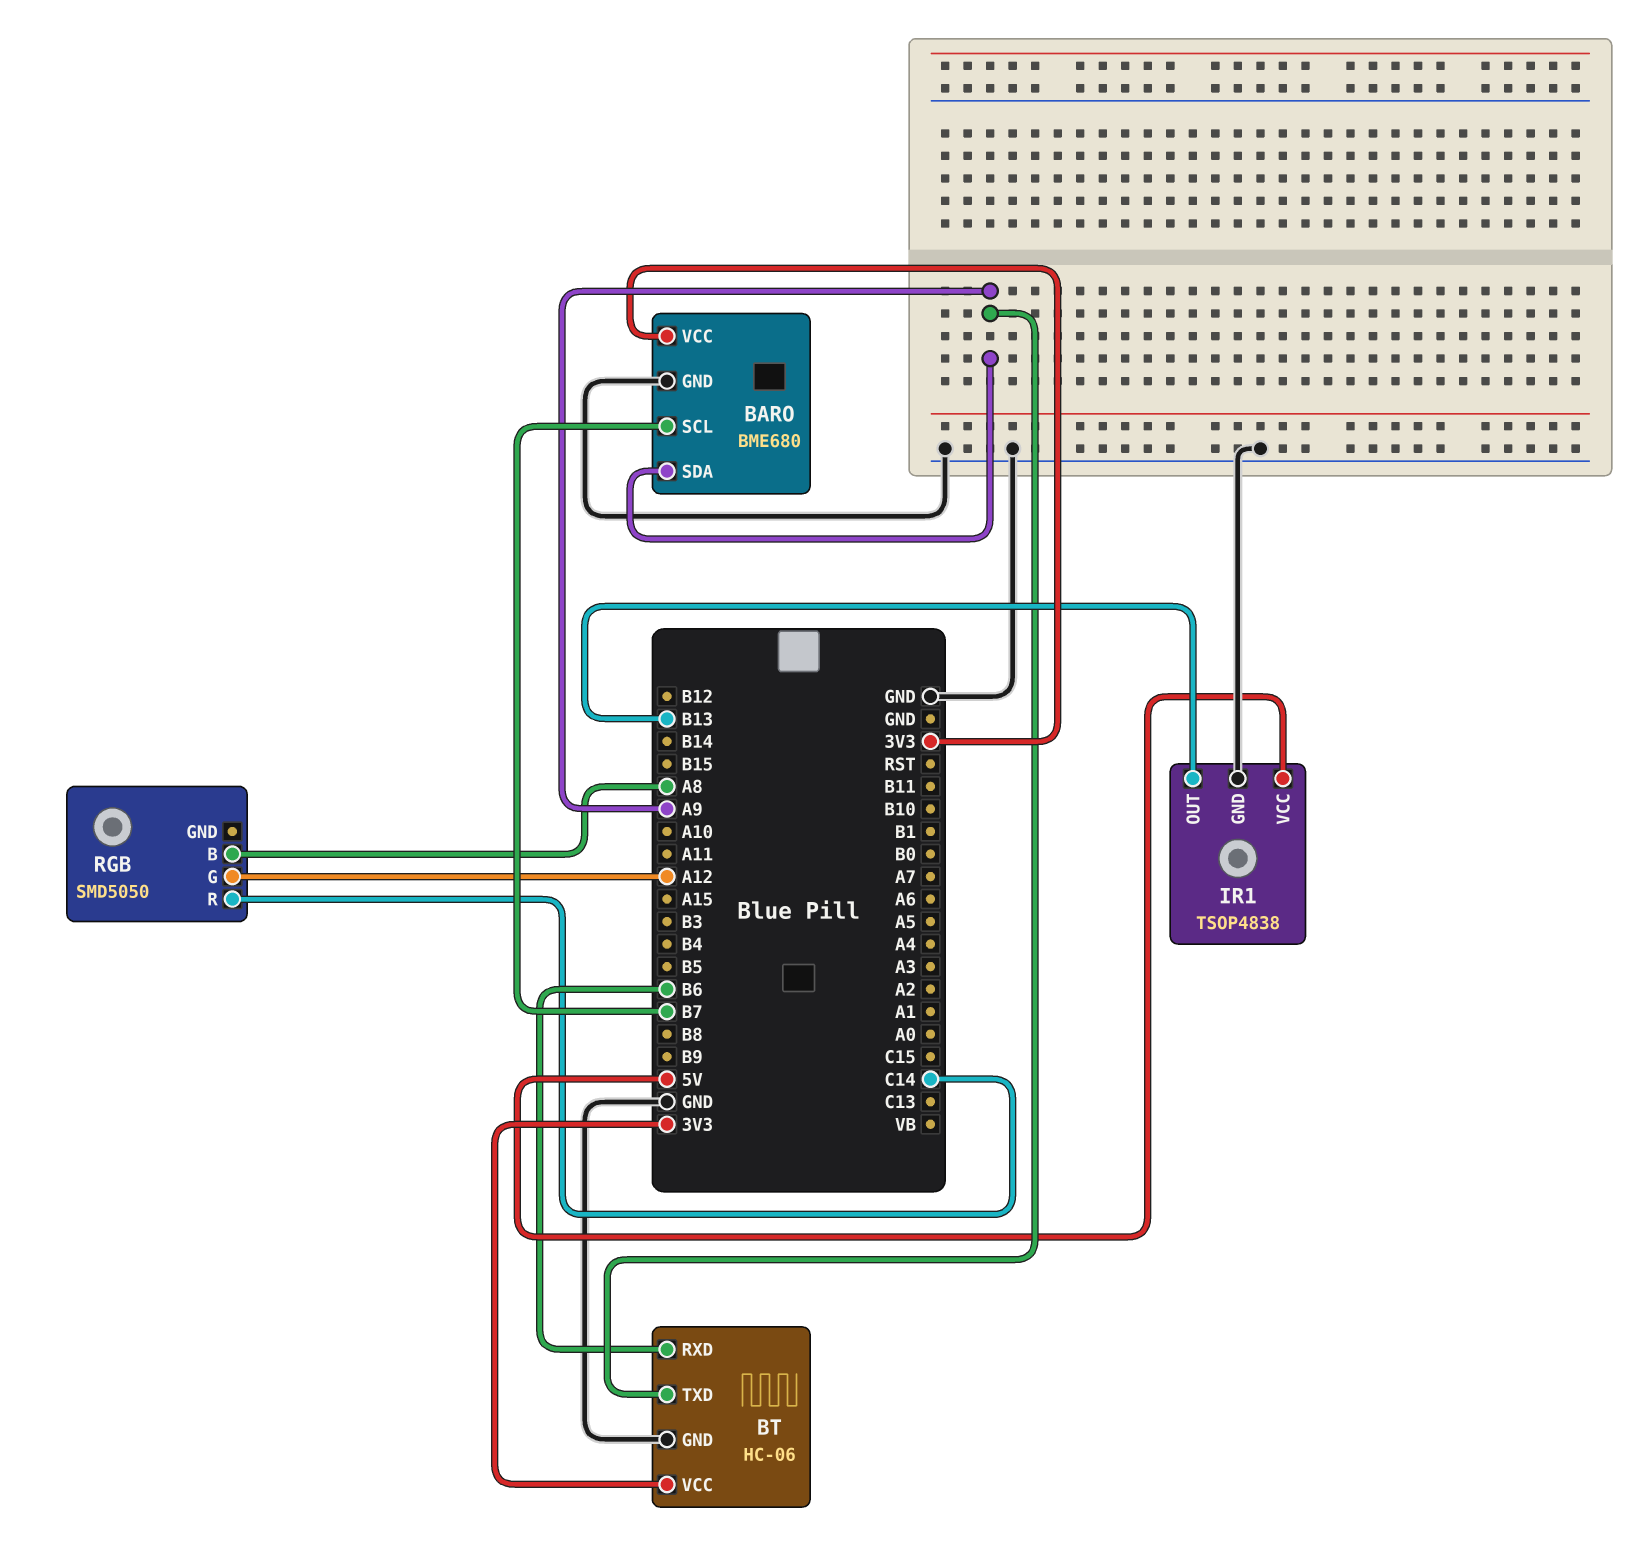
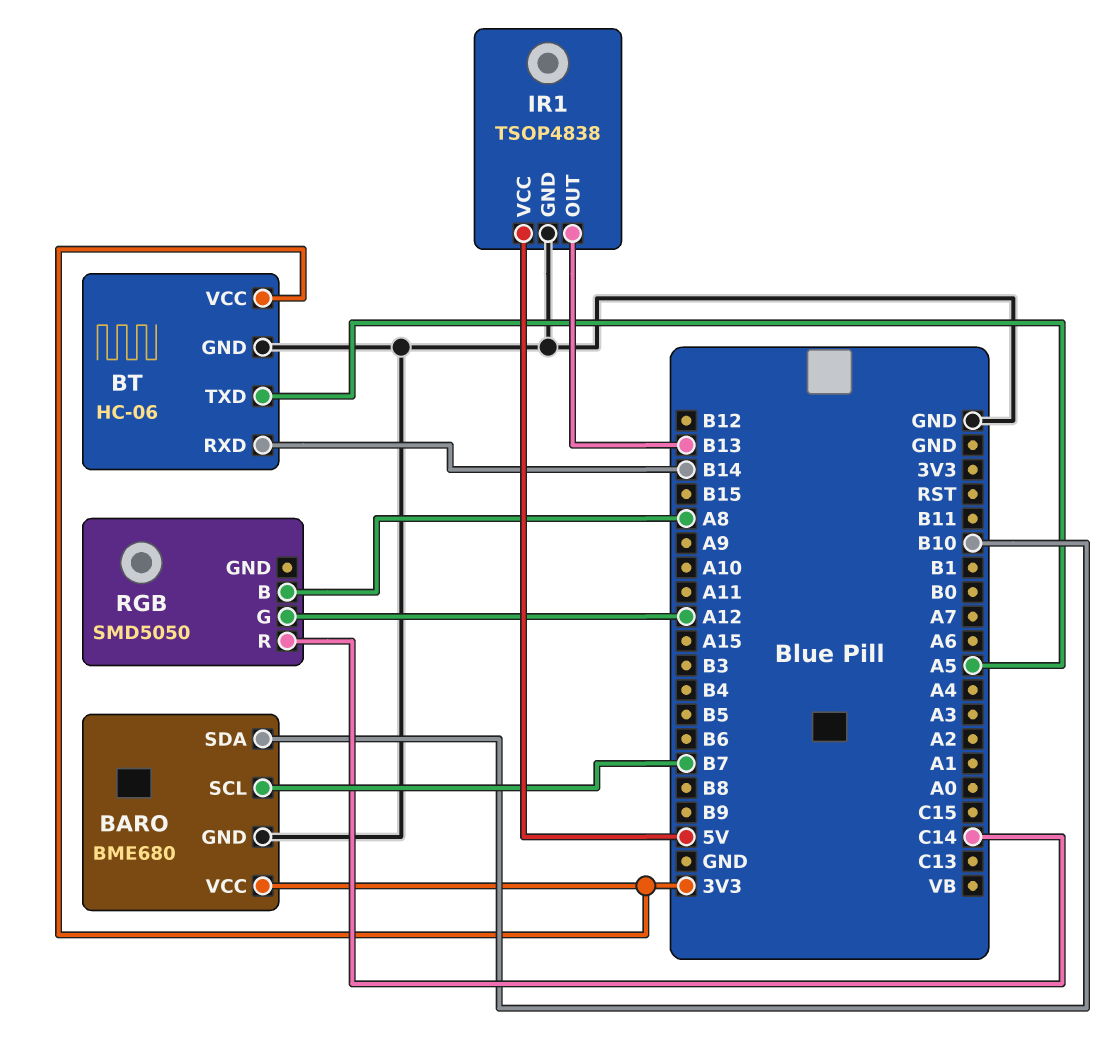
BARO pin SDA: A9 -> B10
BT pin RXD: B6 -> B14
BT pin TXD: A9 -> A5

